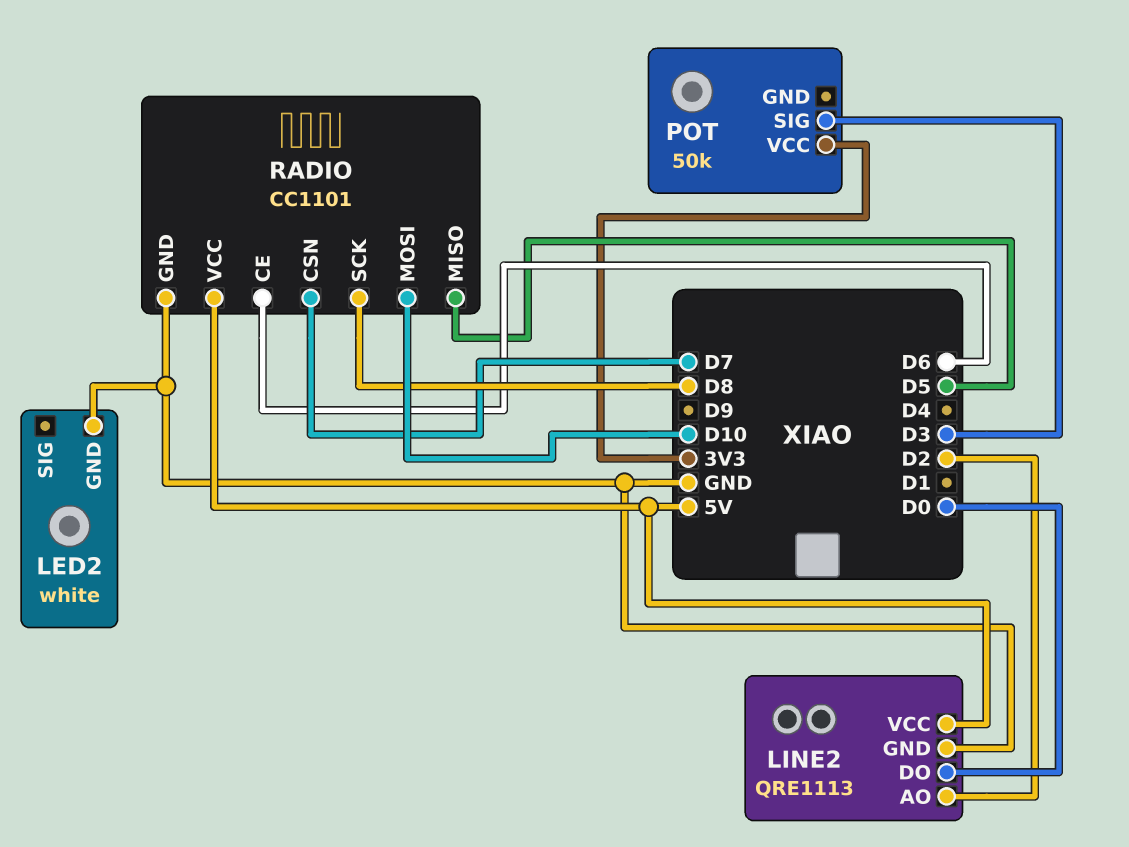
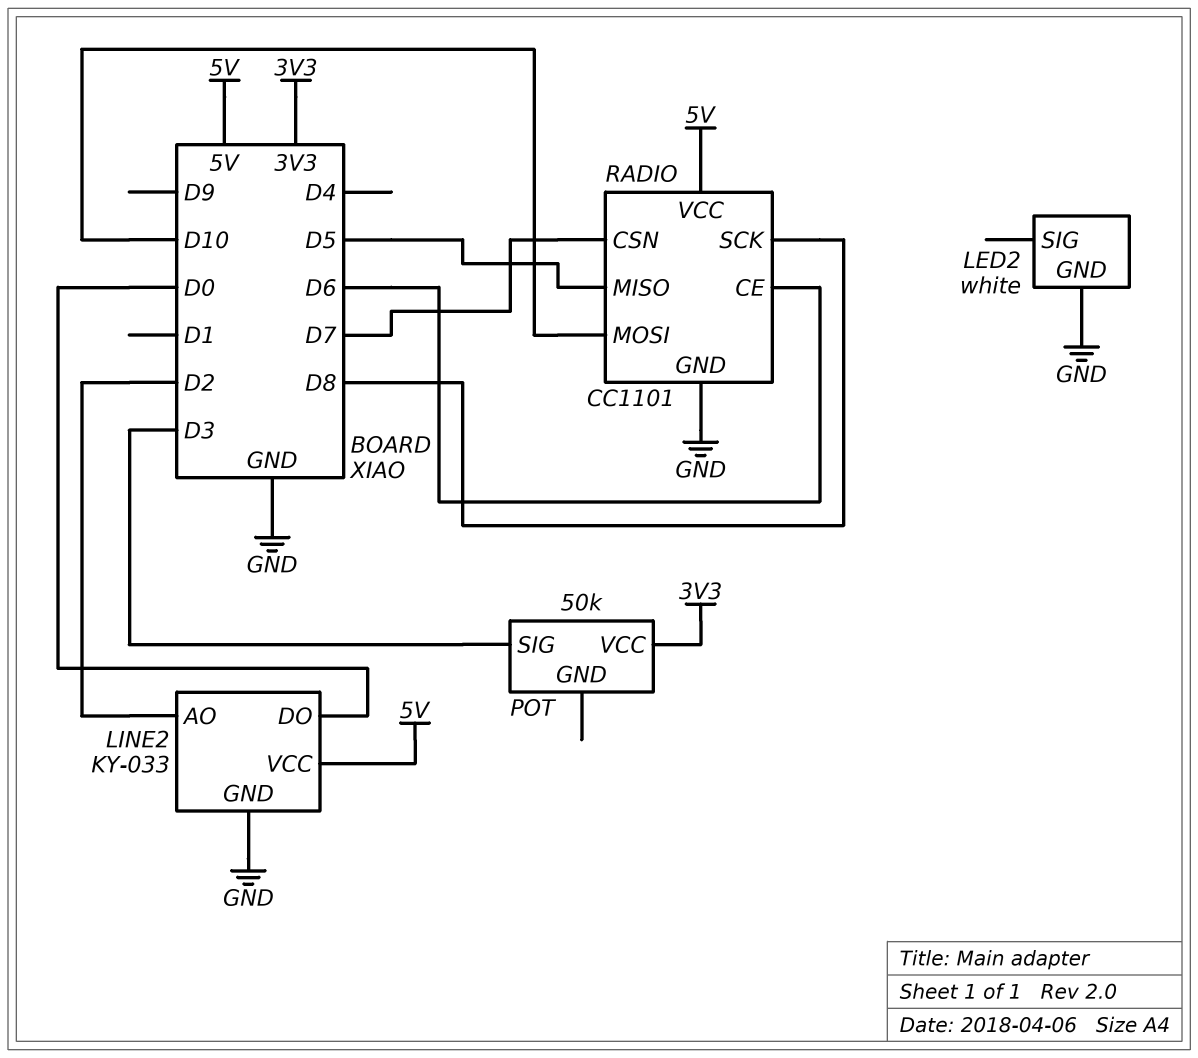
LINE2: QRE1113 -> KY-033

